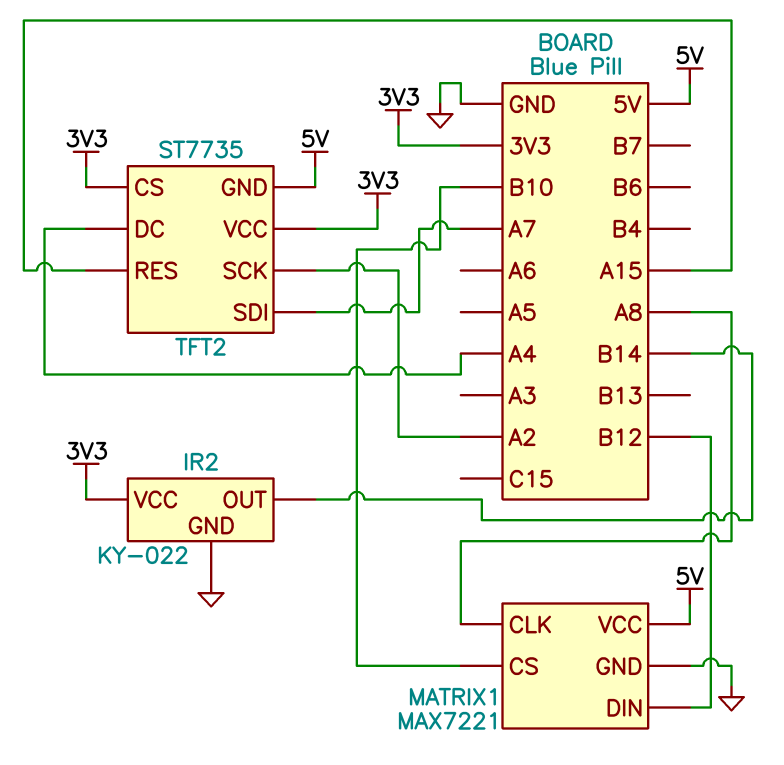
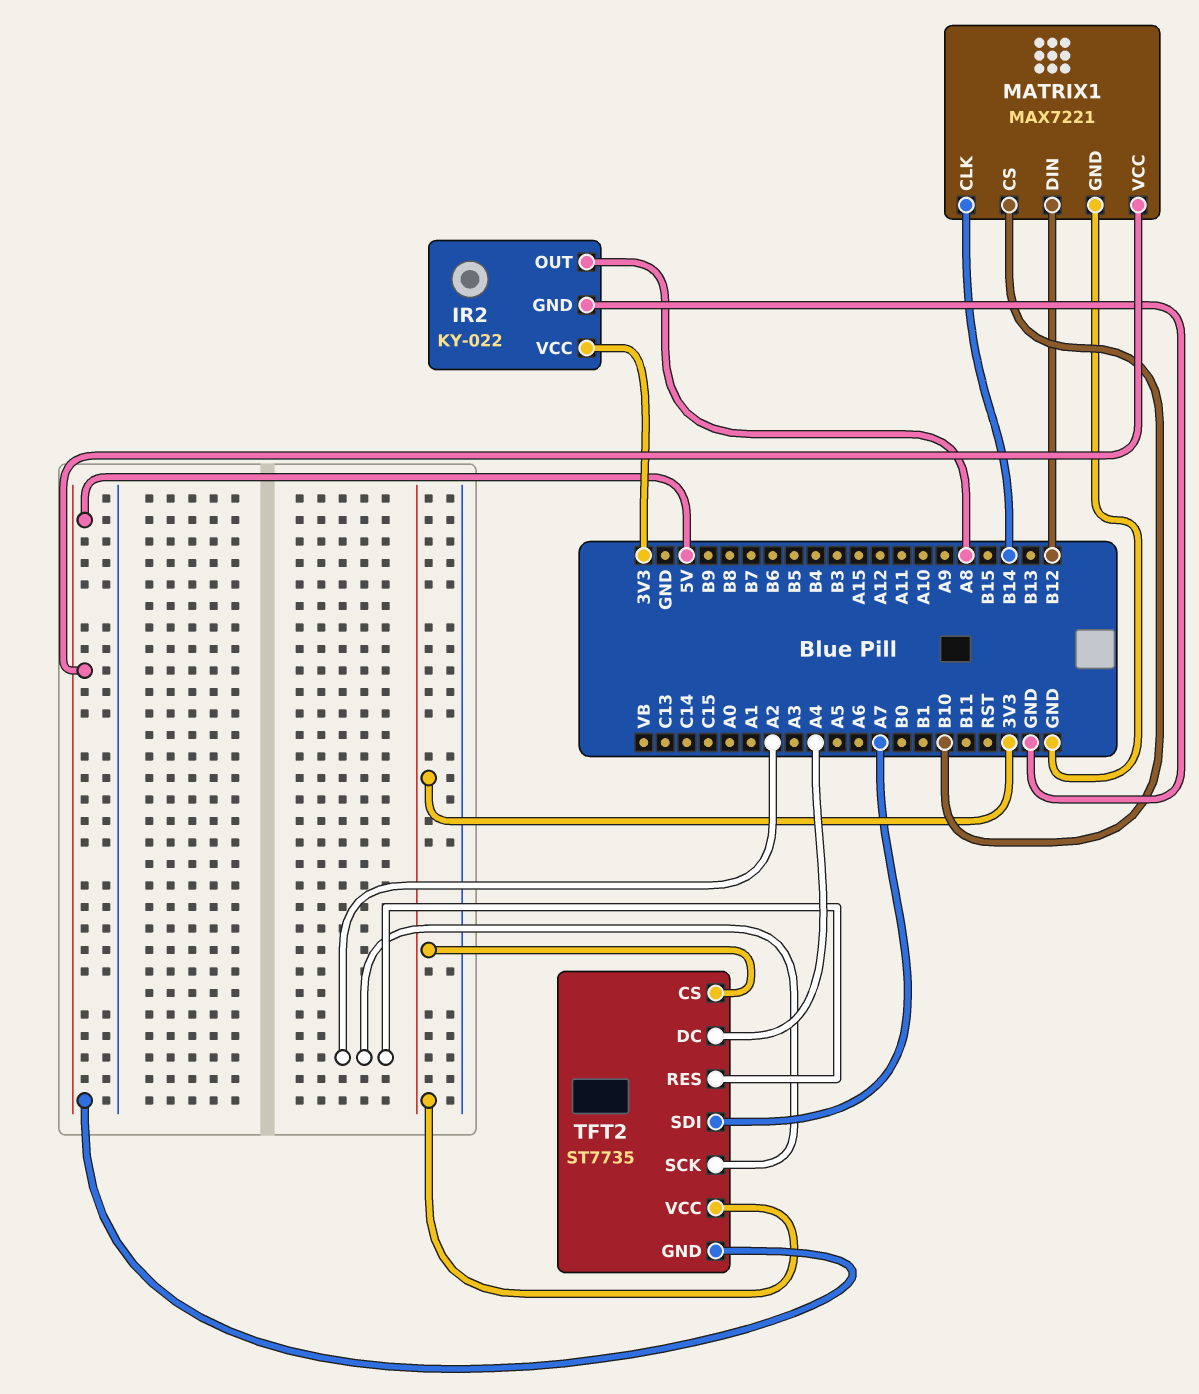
IR2 pin OUT: B14 -> A8
MATRIX1 pin CLK: A8 -> B14
TFT2 pin RES: A15 -> A2

